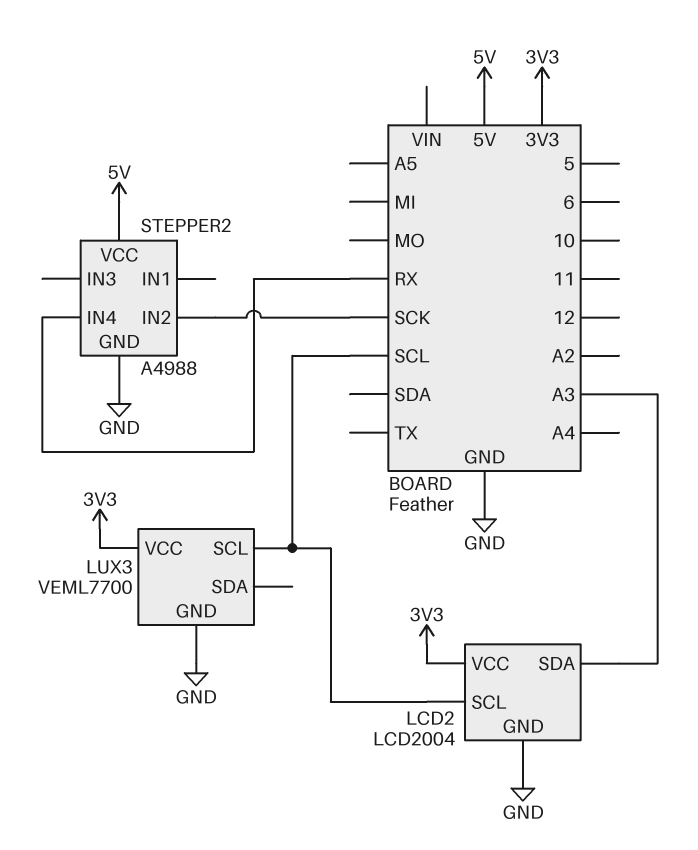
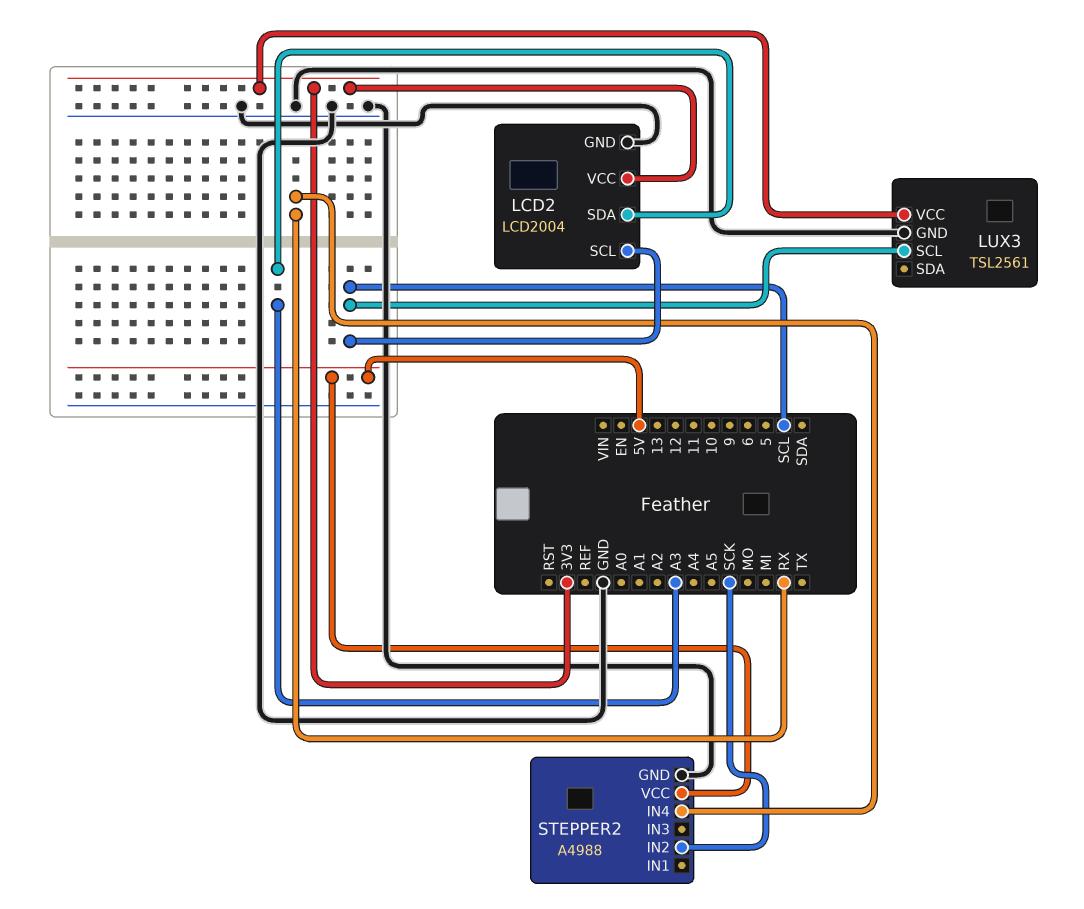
LUX3: VEML7700 -> TSL2561

